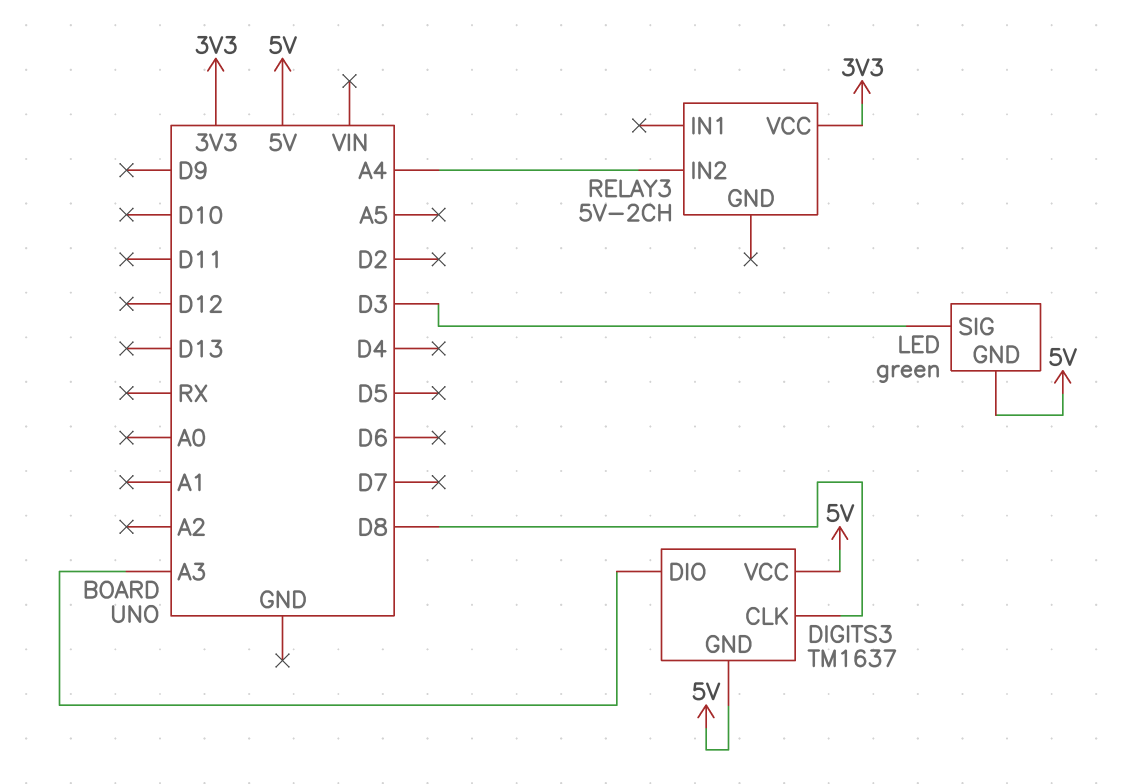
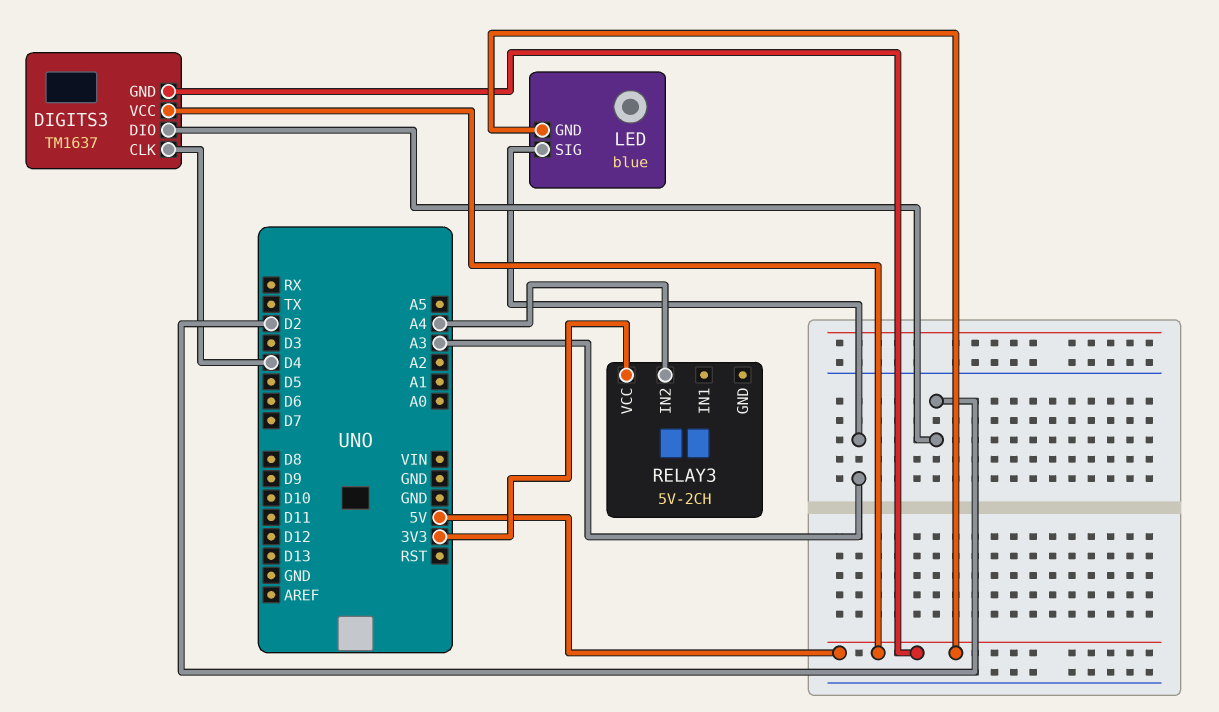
DIGITS3 pin CLK: D8 -> D4
DIGITS3 pin DIO: A3 -> D2
LED: green -> blue
LED pin SIG: D3 -> A3

